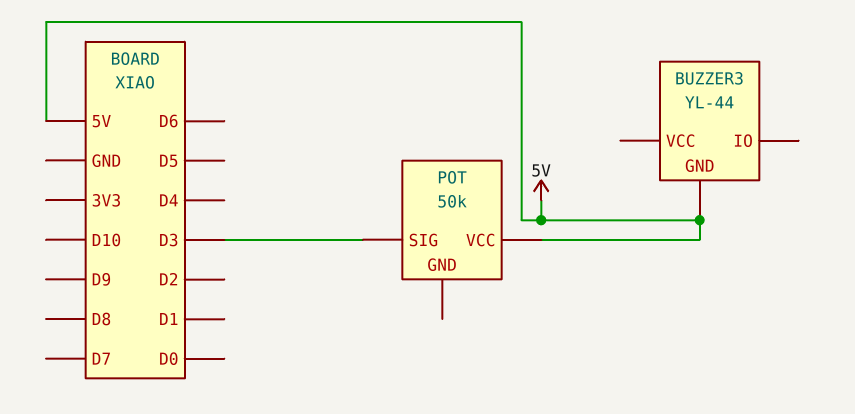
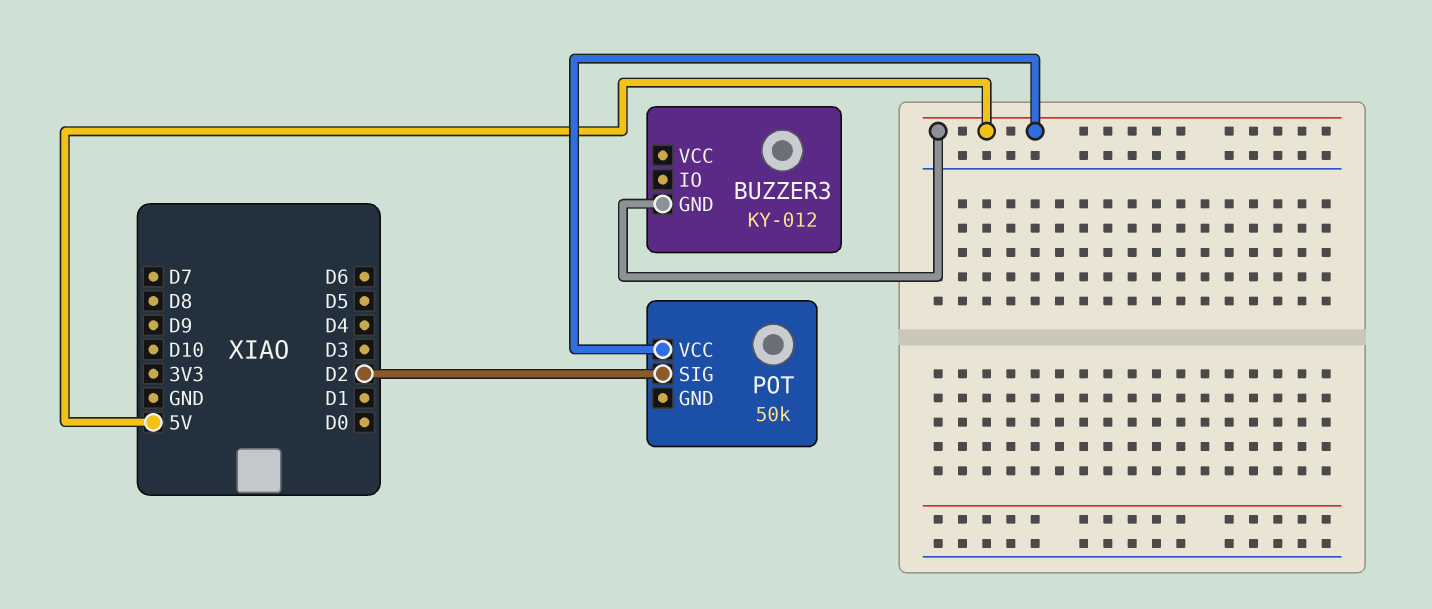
BUZZER3: YL-44 -> KY-012
POT pin SIG: D3 -> D2

